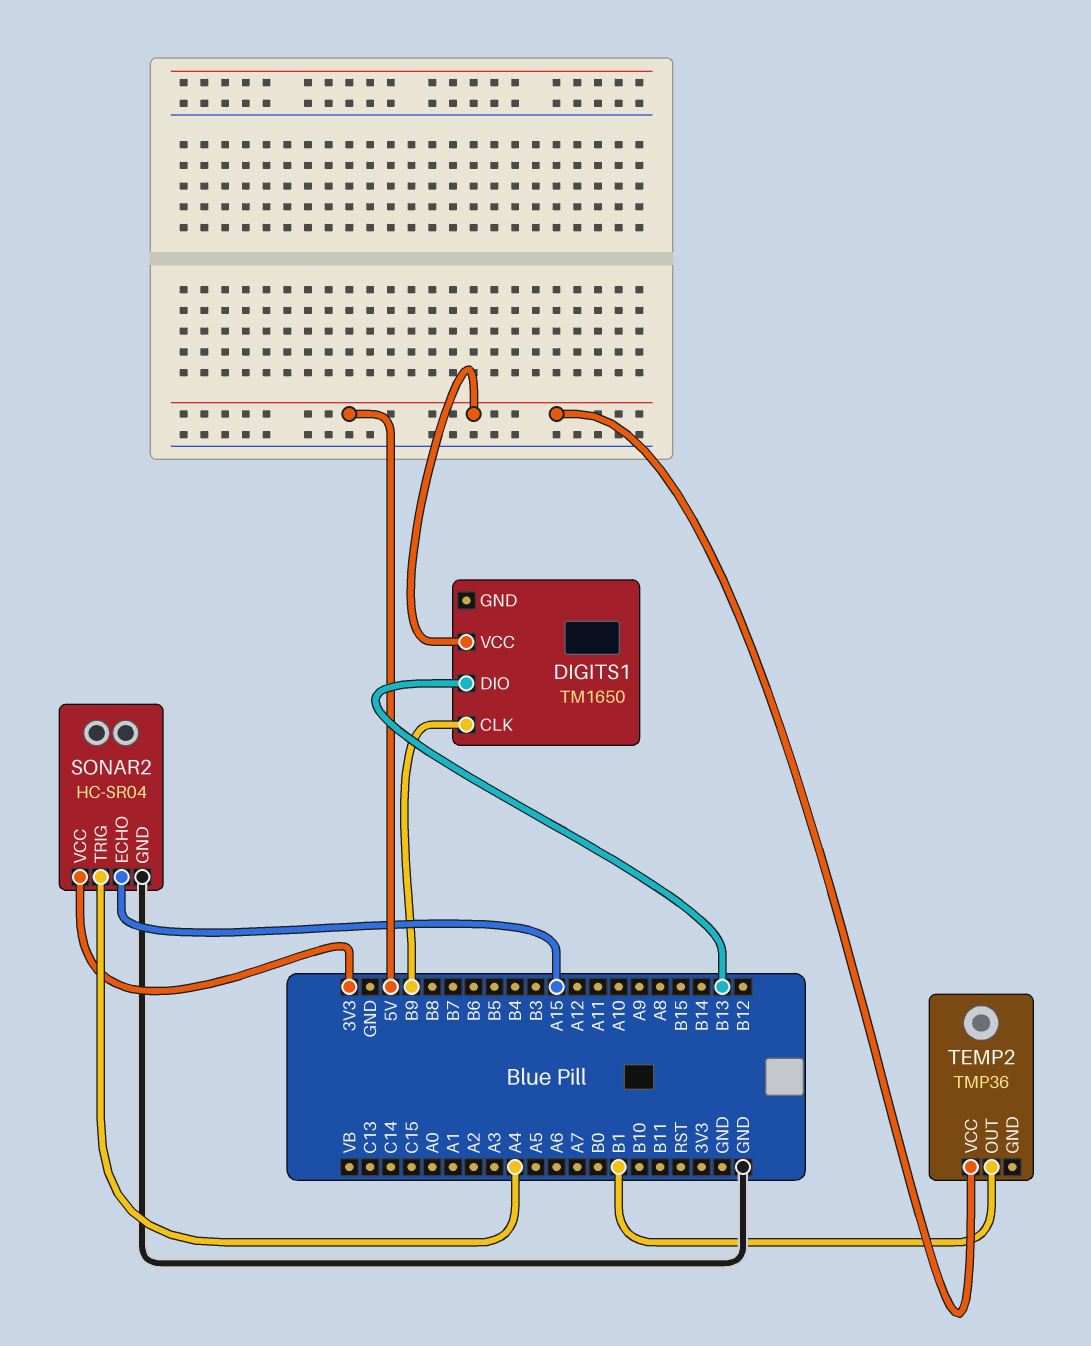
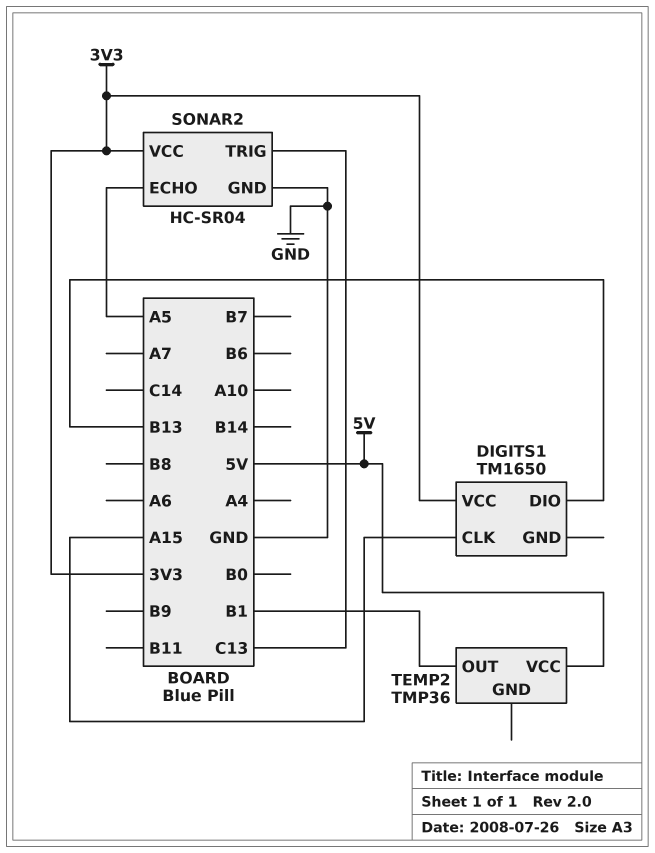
DIGITS1 pin CLK: B9 -> A15
DIGITS1 pin VCC: 5V -> 3V3
SONAR2 pin ECHO: A15 -> A5
SONAR2 pin TRIG: A4 -> C13

